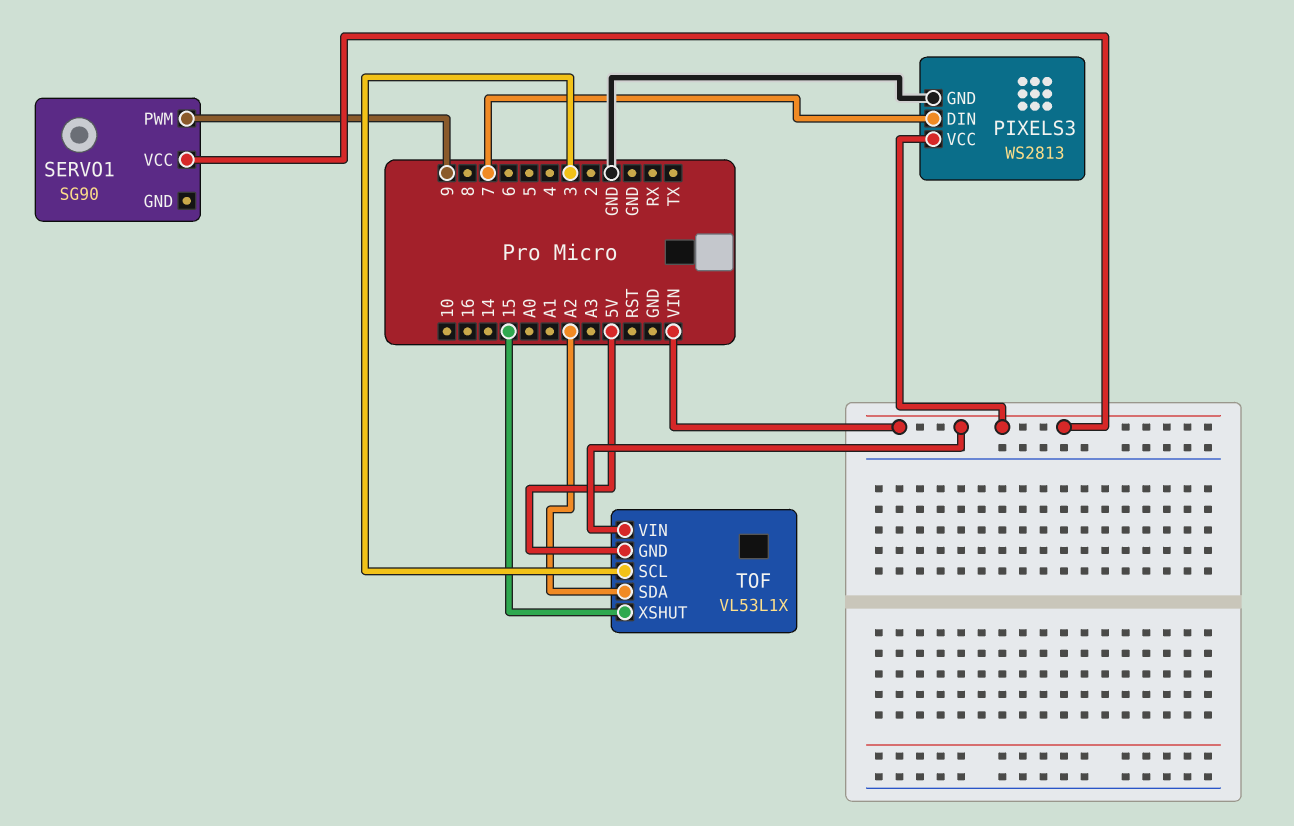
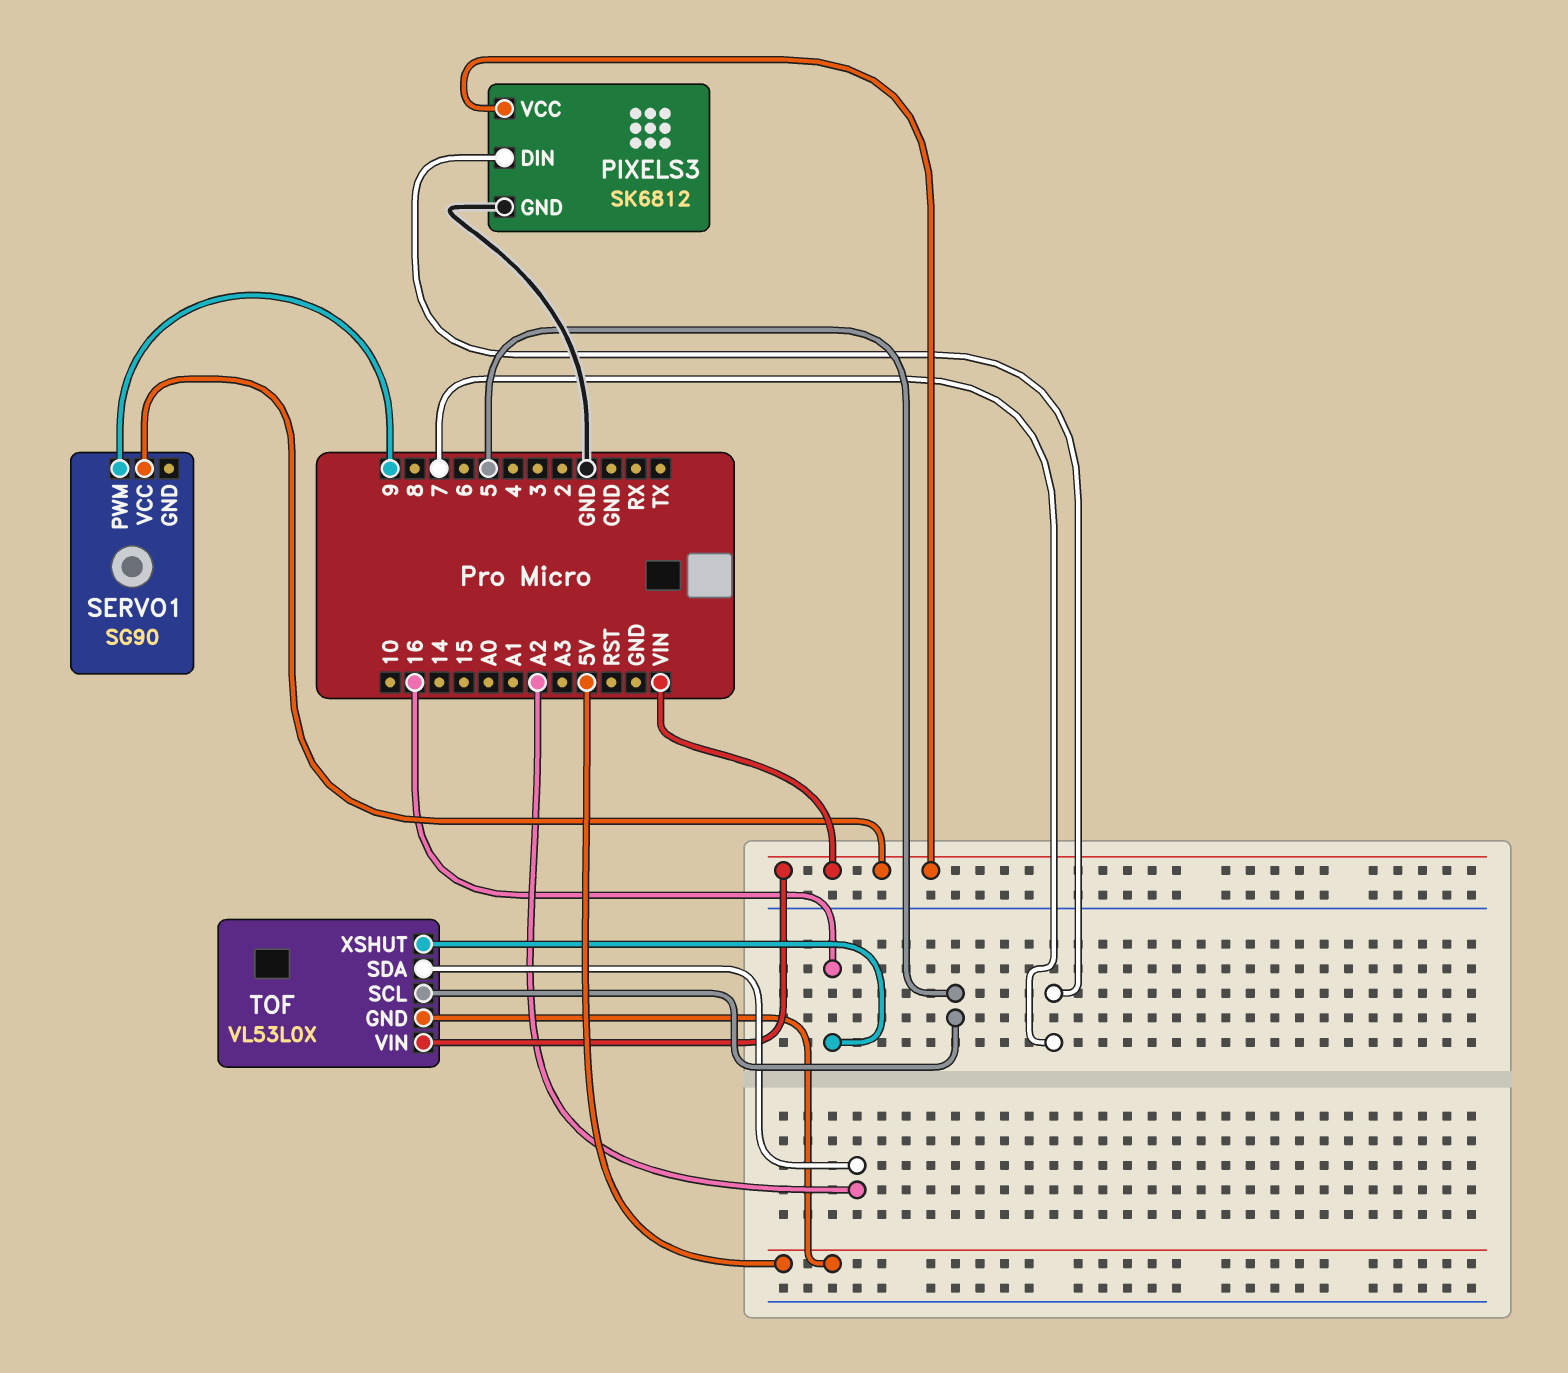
PIXELS3: WS2813 -> SK6812
TOF: VL53L1X -> VL53L0X
TOF pin SCL: 3 -> 5
TOF pin XSHUT: 15 -> 16

